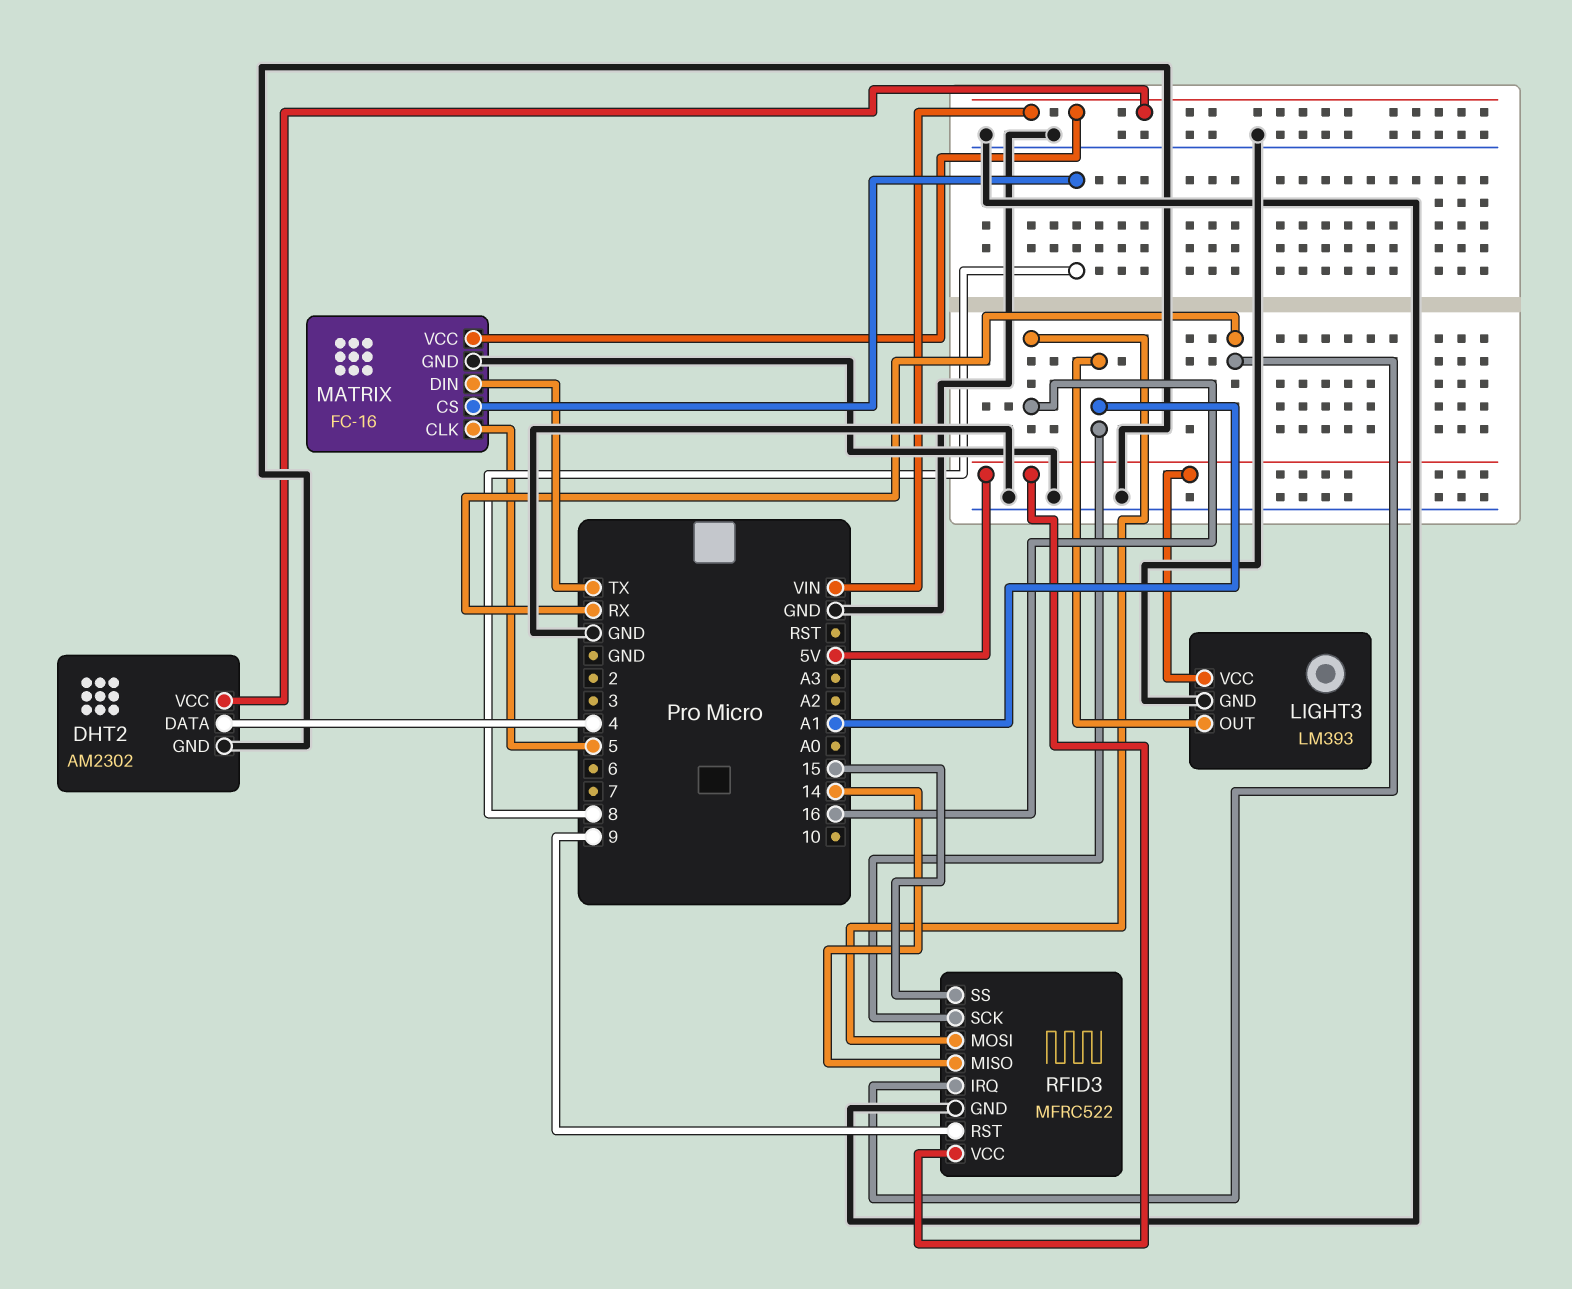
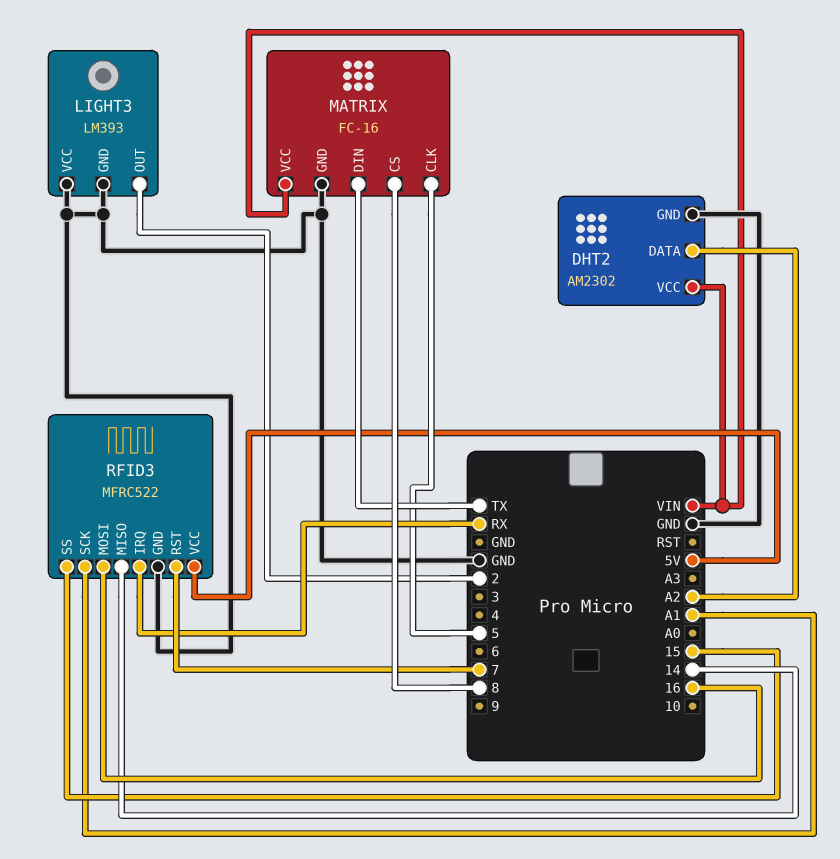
DHT2 pin DATA: 4 -> A2
LIGHT3 pin OUT: A1 -> 2
LIGHT3 pin VCC: 5V -> GND
RFID3 pin RST: 9 -> 7

